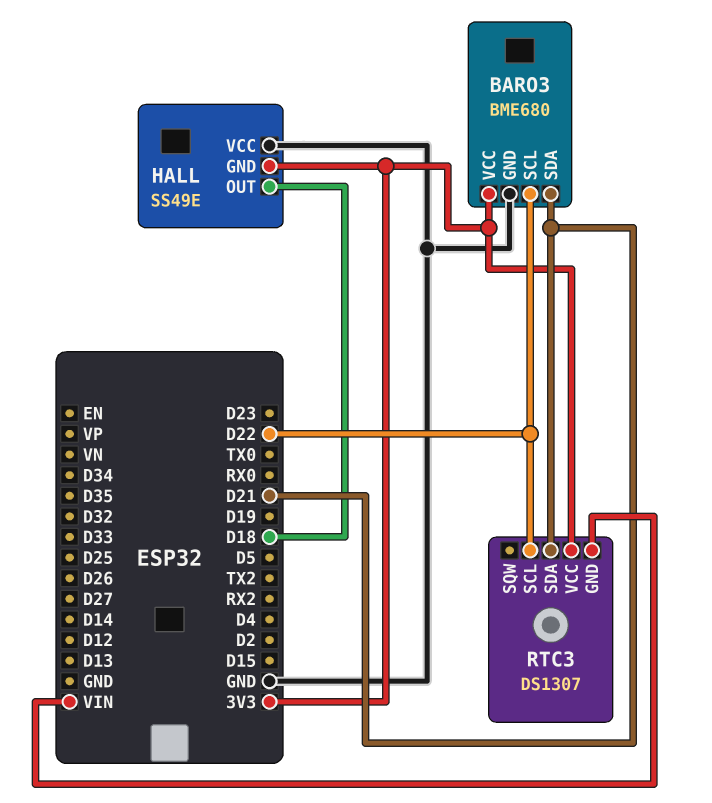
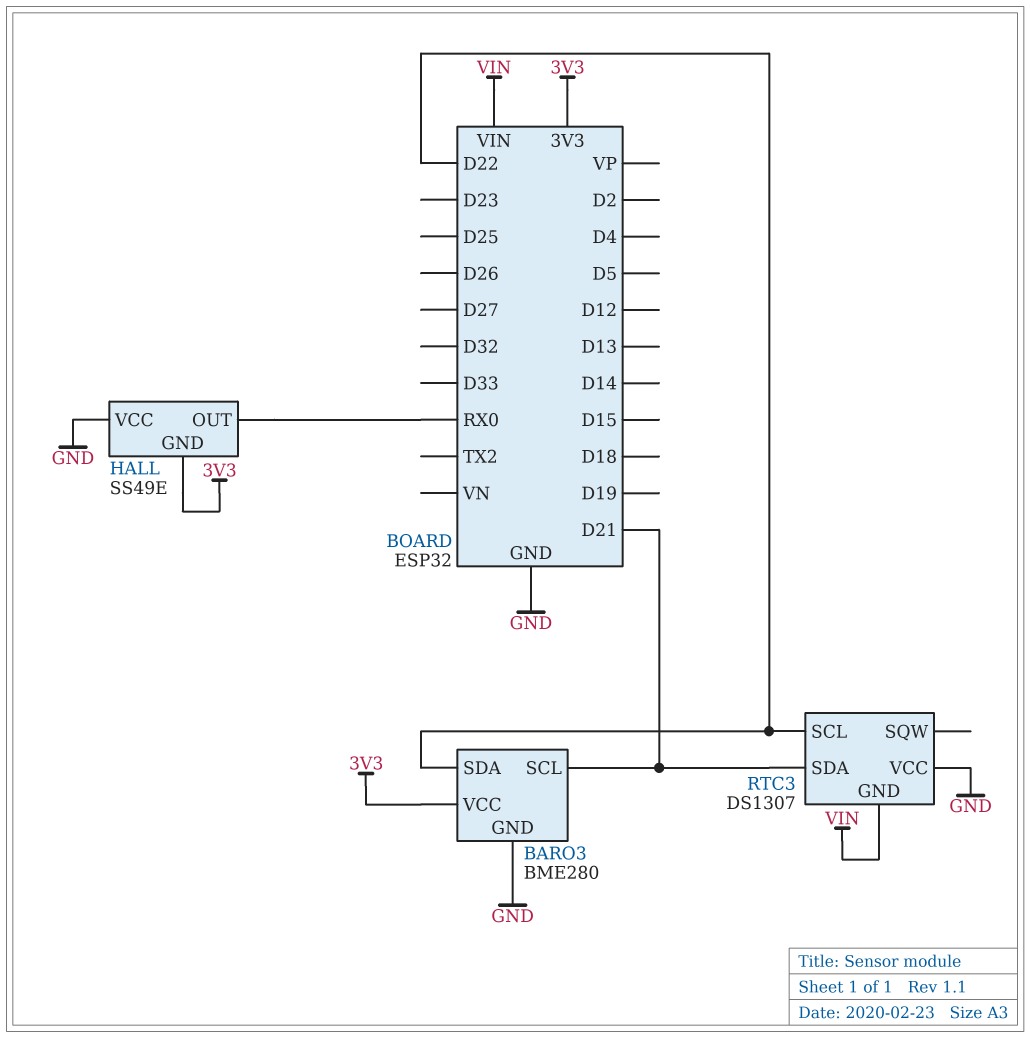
BARO3: BME680 -> BME280
BARO3 pin SCL: D22 -> D21
BARO3 pin SDA: D21 -> D22
HALL pin OUT: D18 -> RX0
RTC3 pin VCC: 3V3 -> GND

